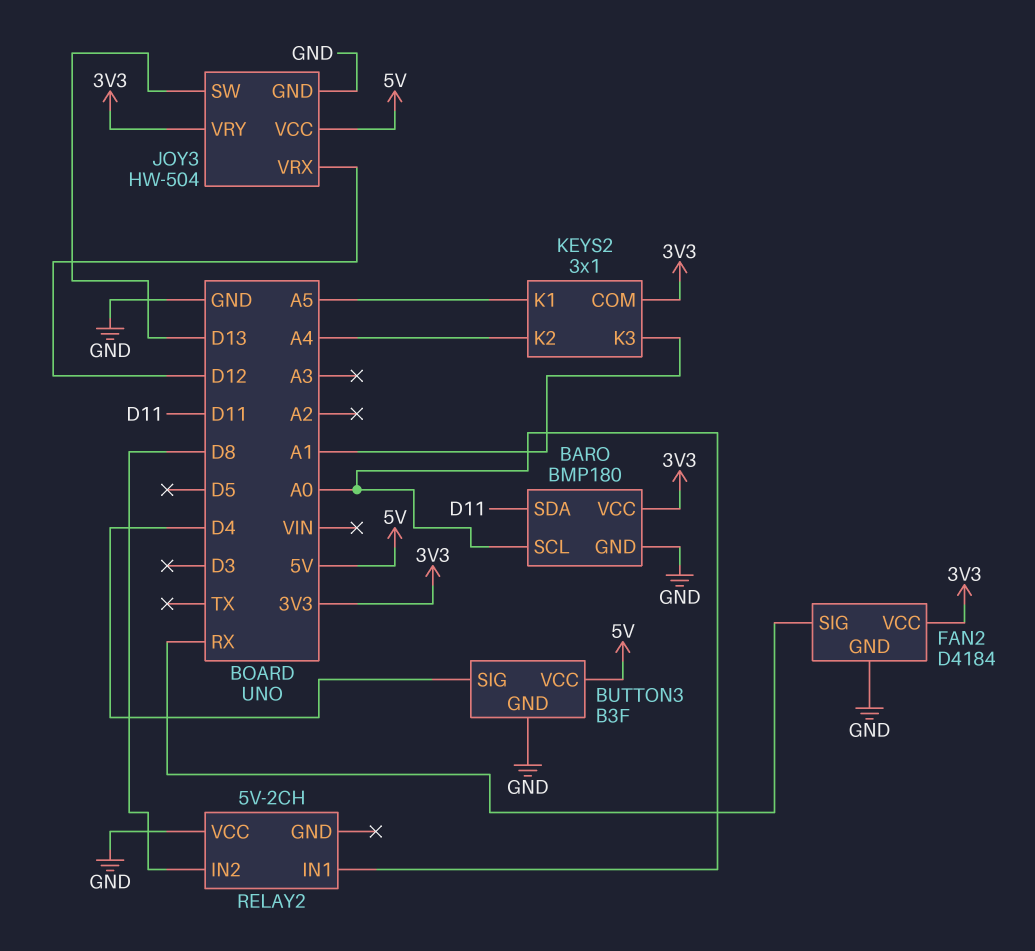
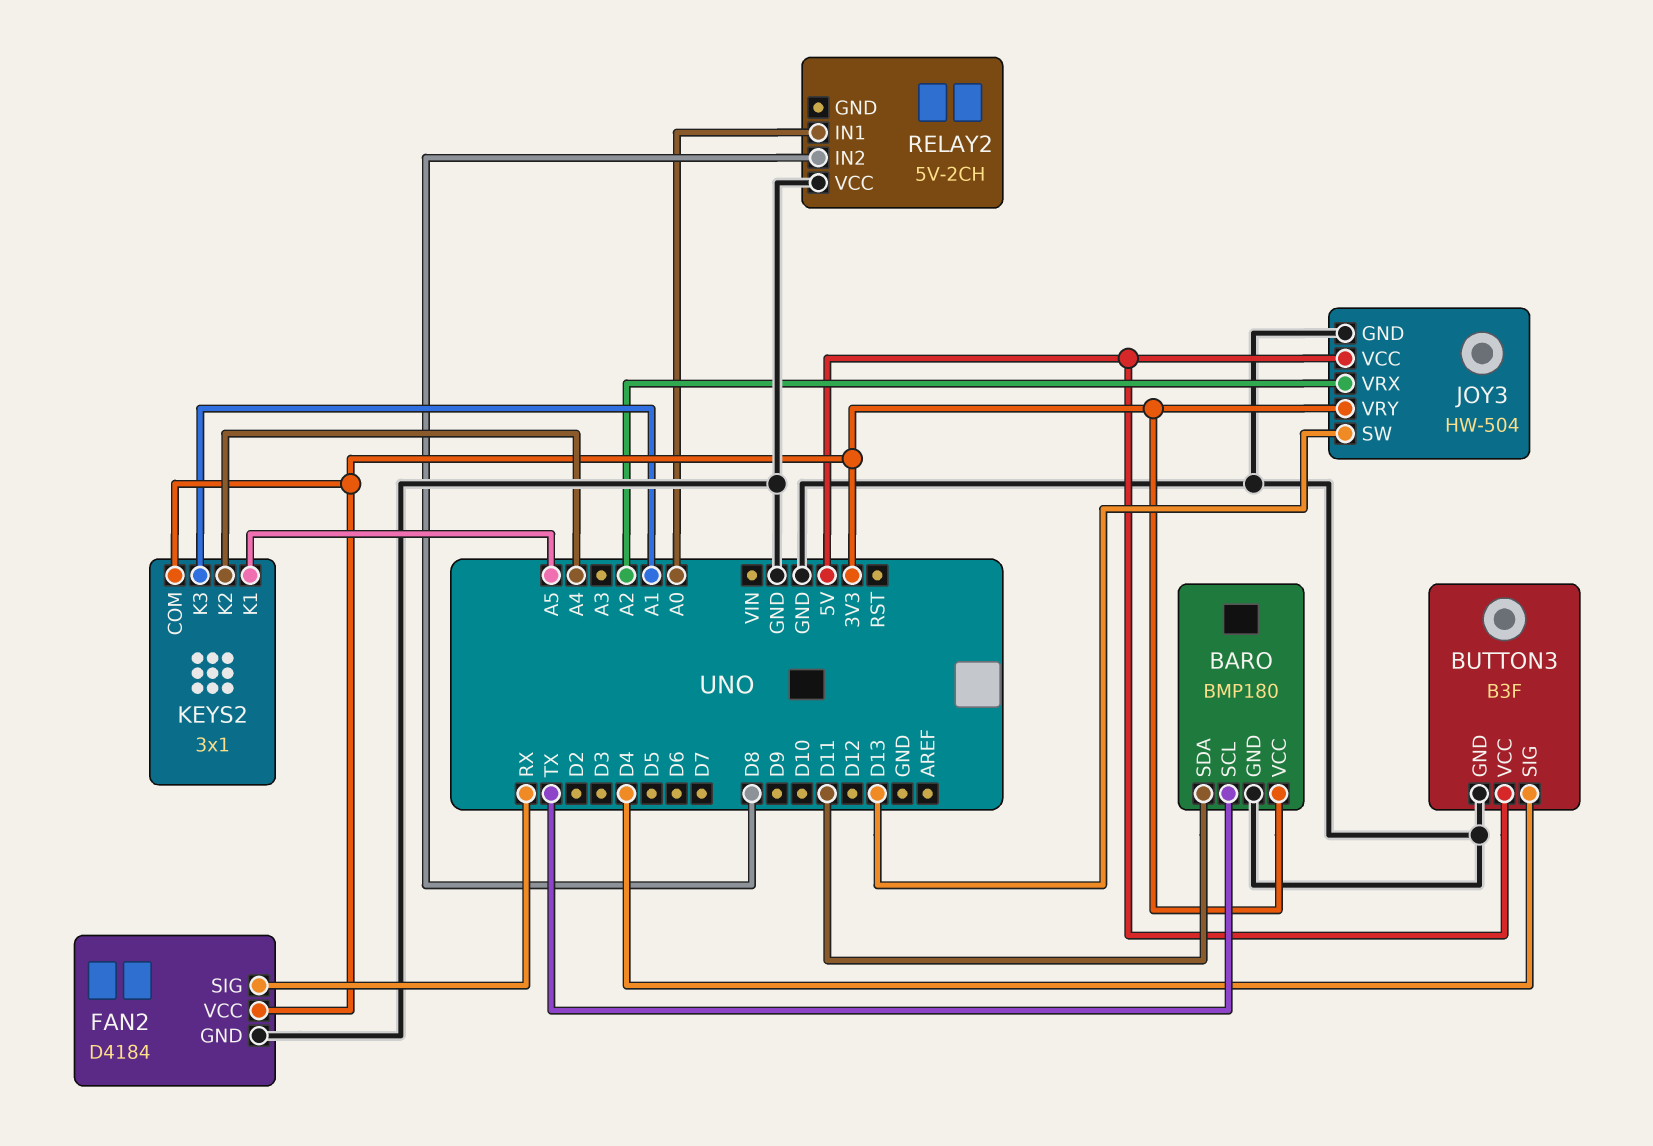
BARO pin SCL: A0 -> TX
JOY3 pin VRX: D12 -> A2

